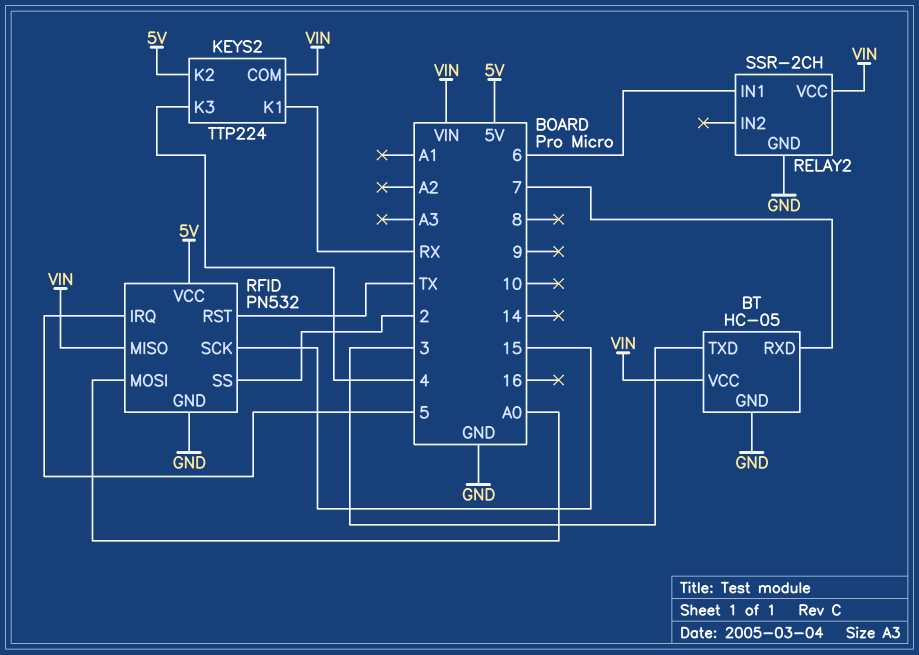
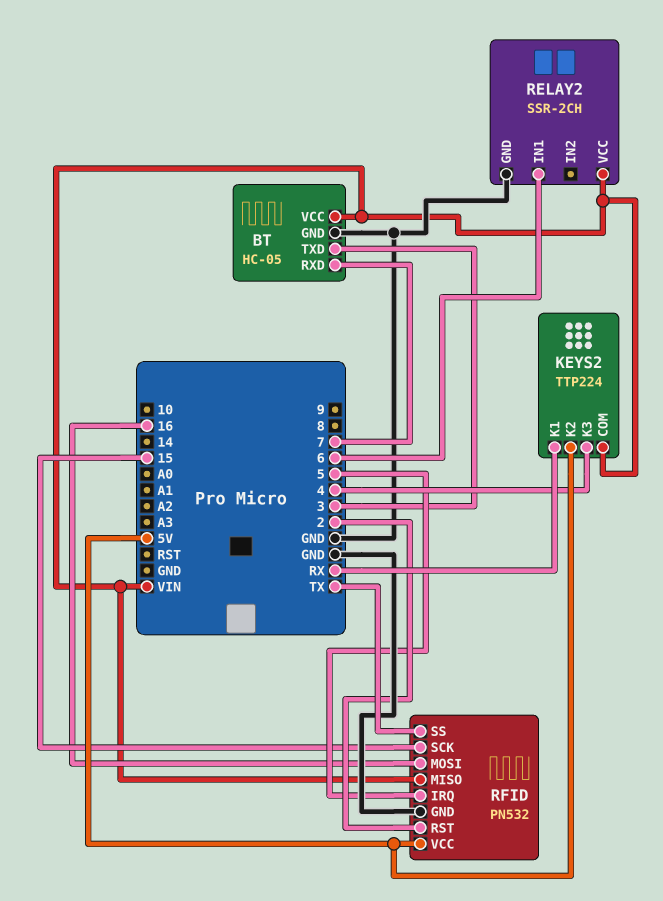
RFID pin MOSI: A0 -> 16
RFID pin RST: TX -> 2
RFID pin SS: 2 -> TX

